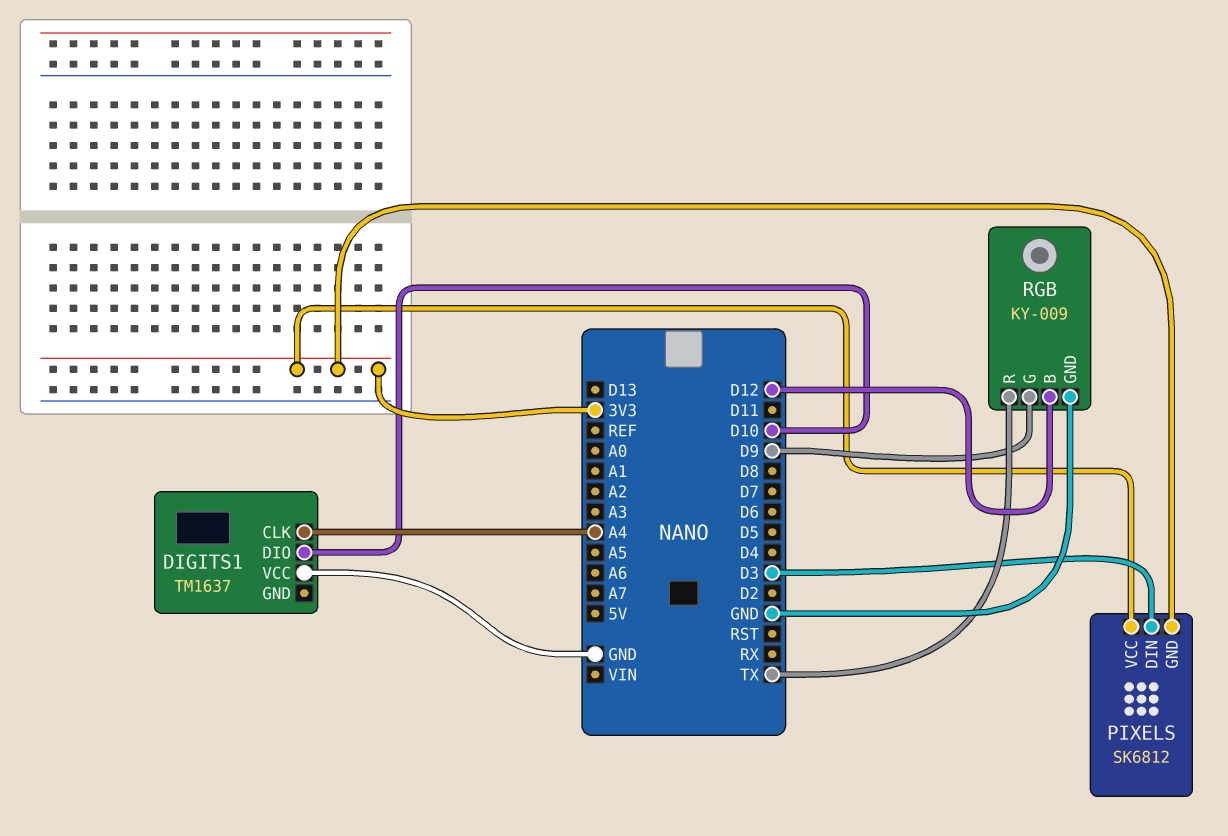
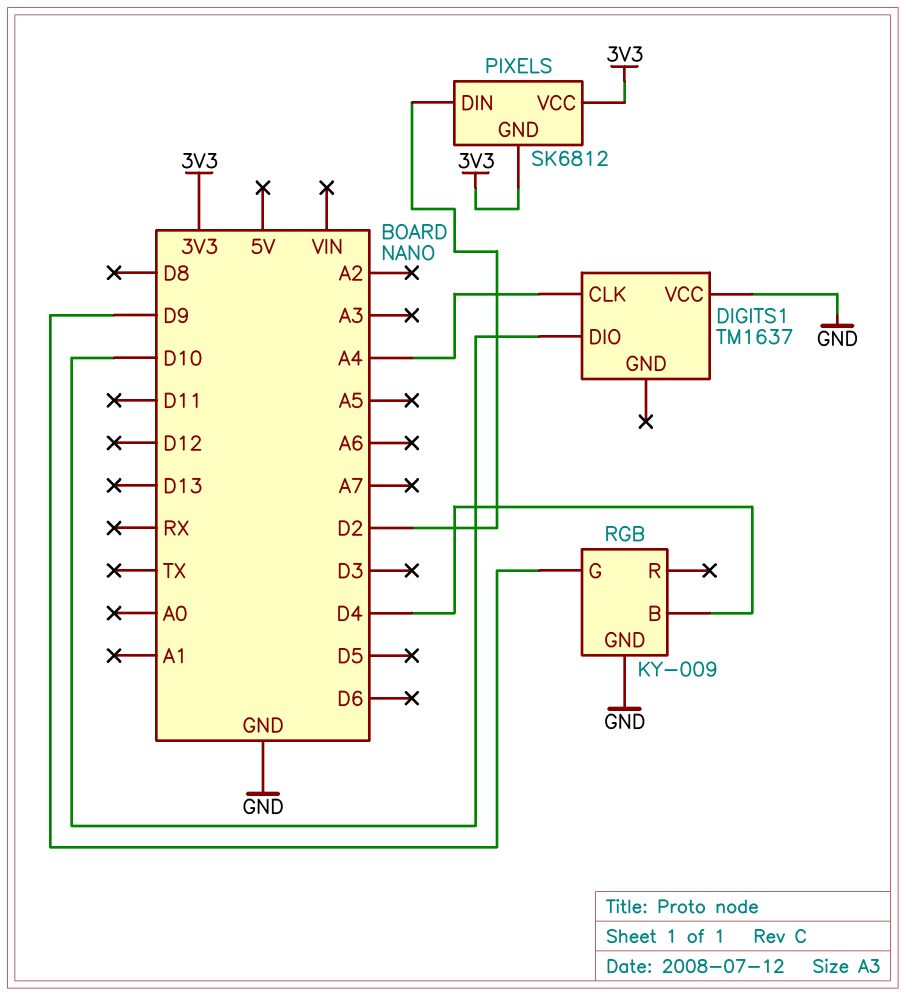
PIXELS pin DIN: D3 -> D2
RGB pin B: D12 -> D4
RGB pin R: TX -> none

